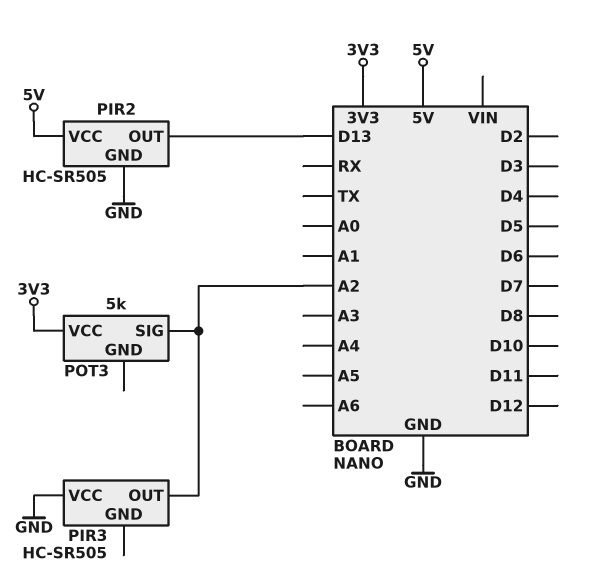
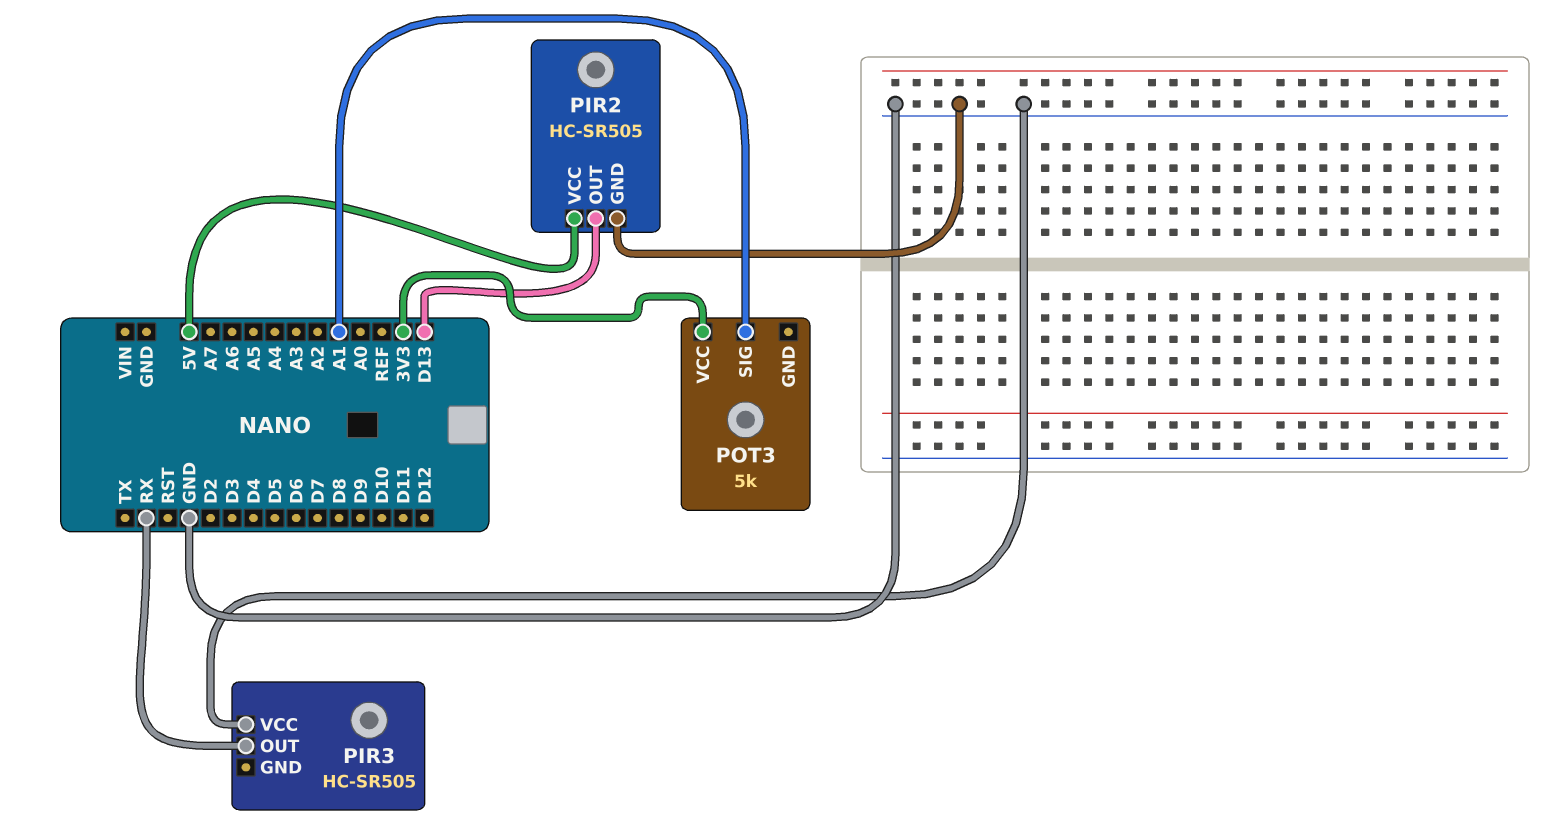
PIR3 pin OUT: A2 -> RX
POT3 pin SIG: A2 -> A1

